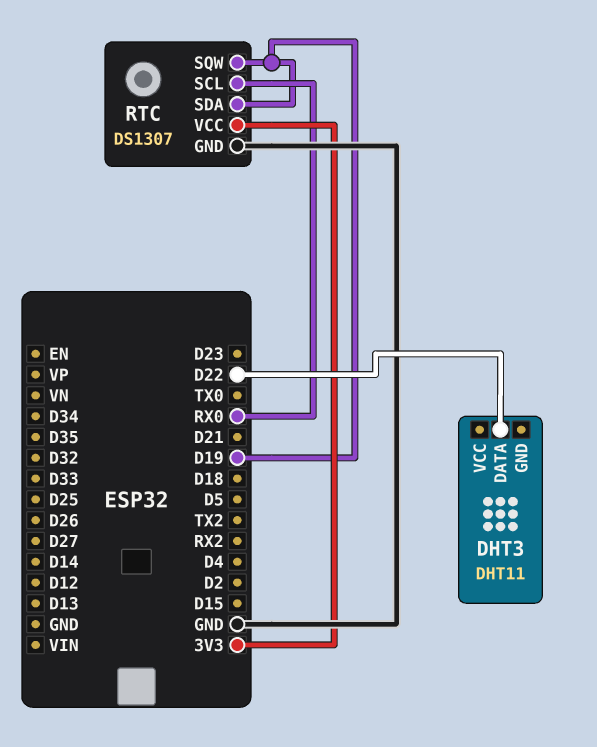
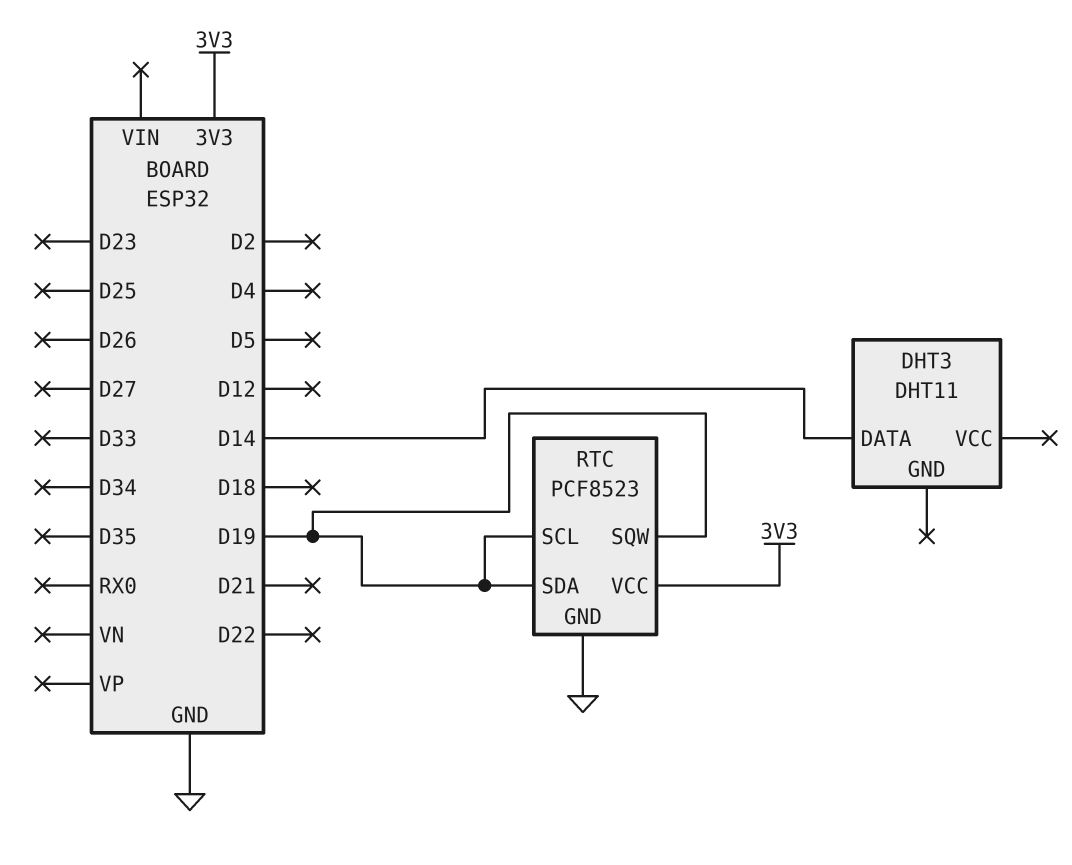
DHT3 pin DATA: D22 -> D14
RTC: DS1307 -> PCF8523
RTC pin SCL: RX0 -> D19

